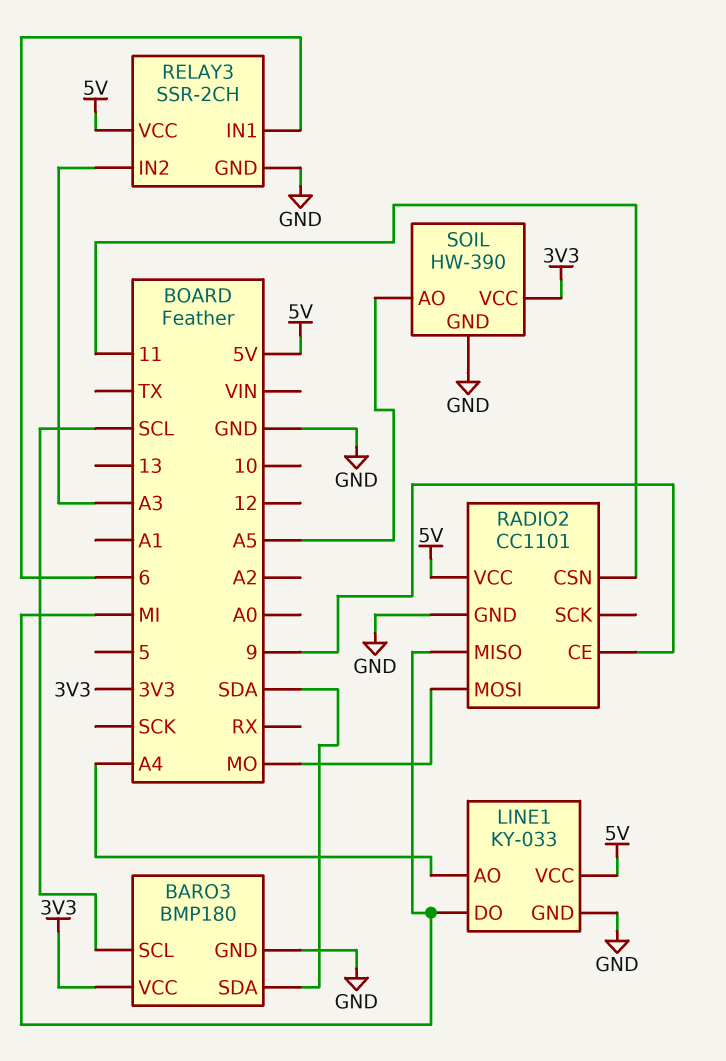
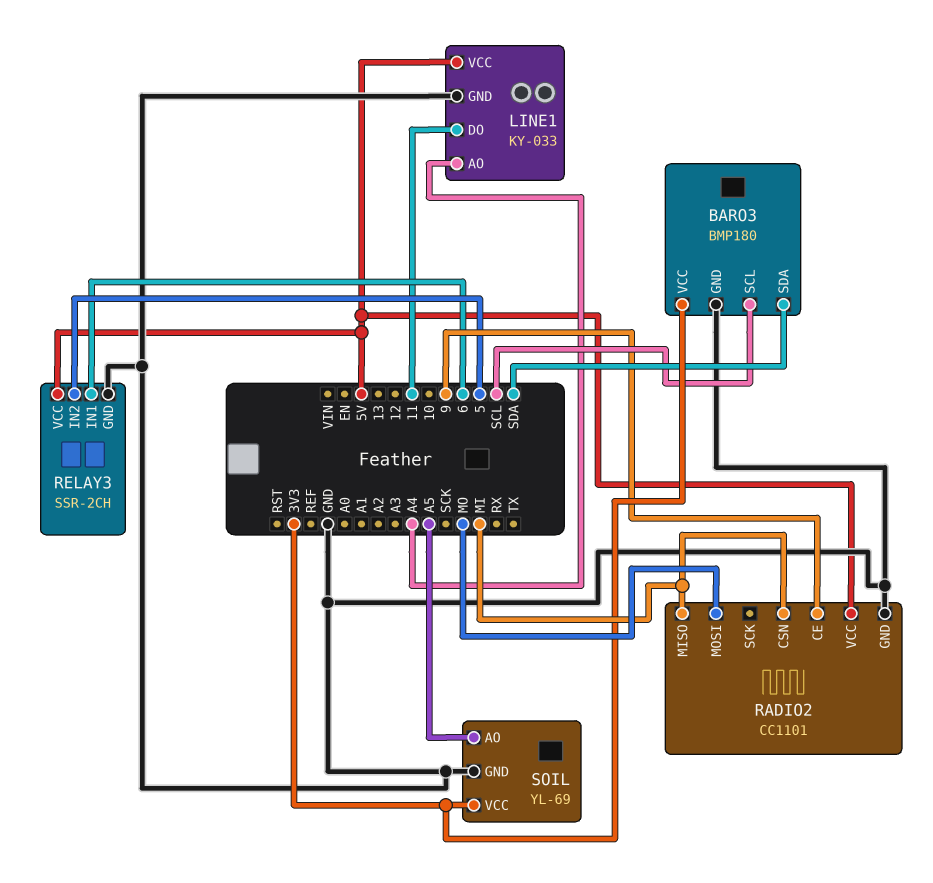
LINE1 pin DO: MI -> 11
RADIO2 pin CSN: 11 -> MI
RELAY3 pin IN2: A3 -> 5
SOIL: HW-390 -> YL-69

